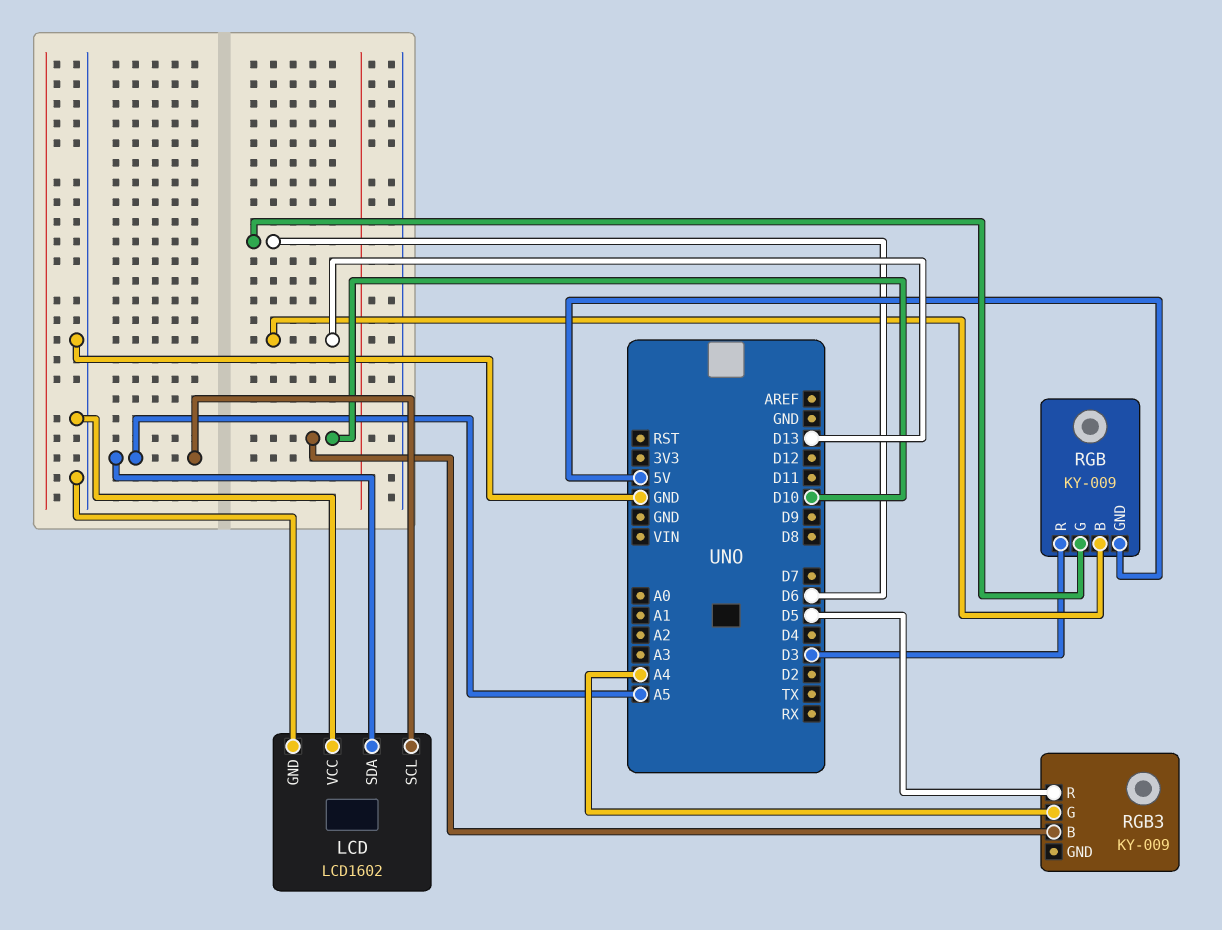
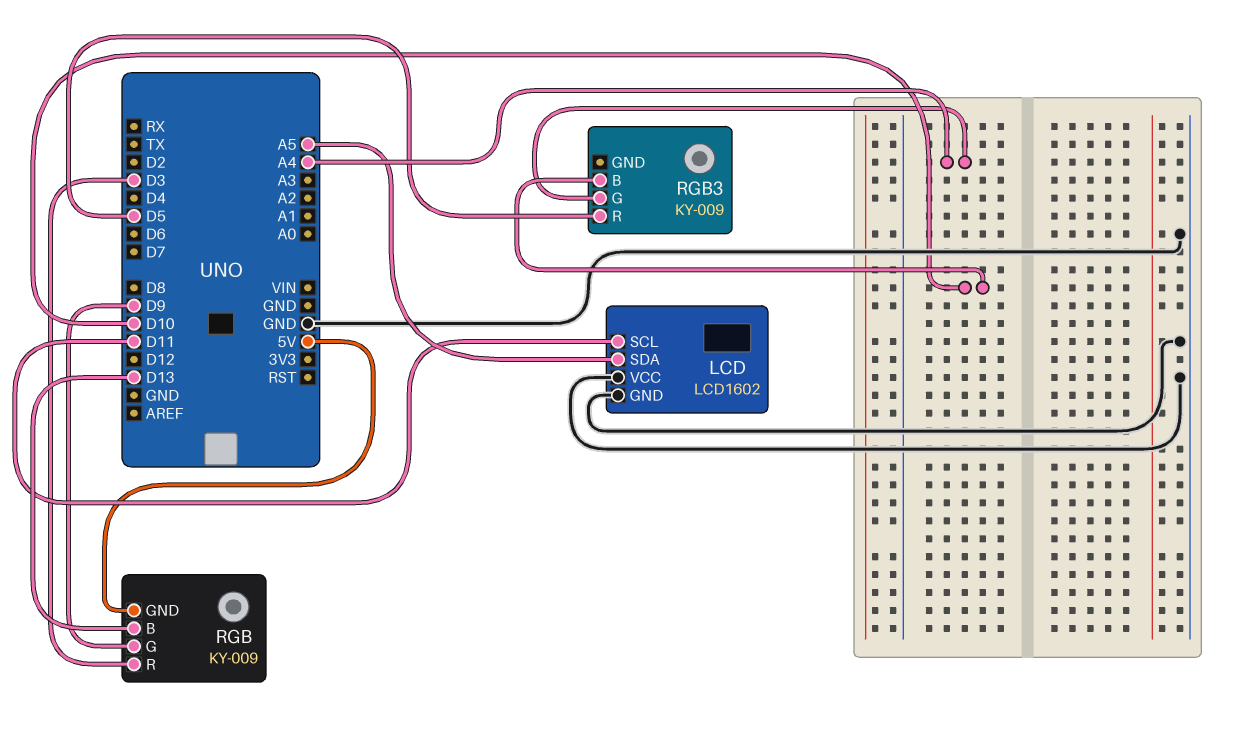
LCD pin SCL: A5 -> D11
RGB pin G: D6 -> D9

